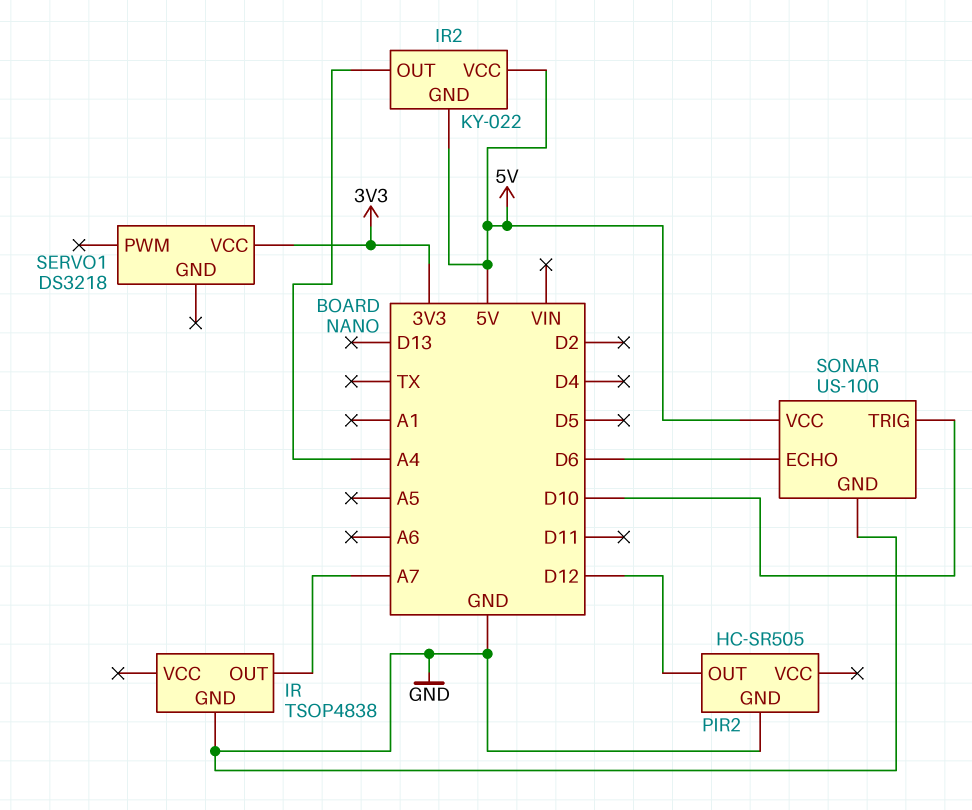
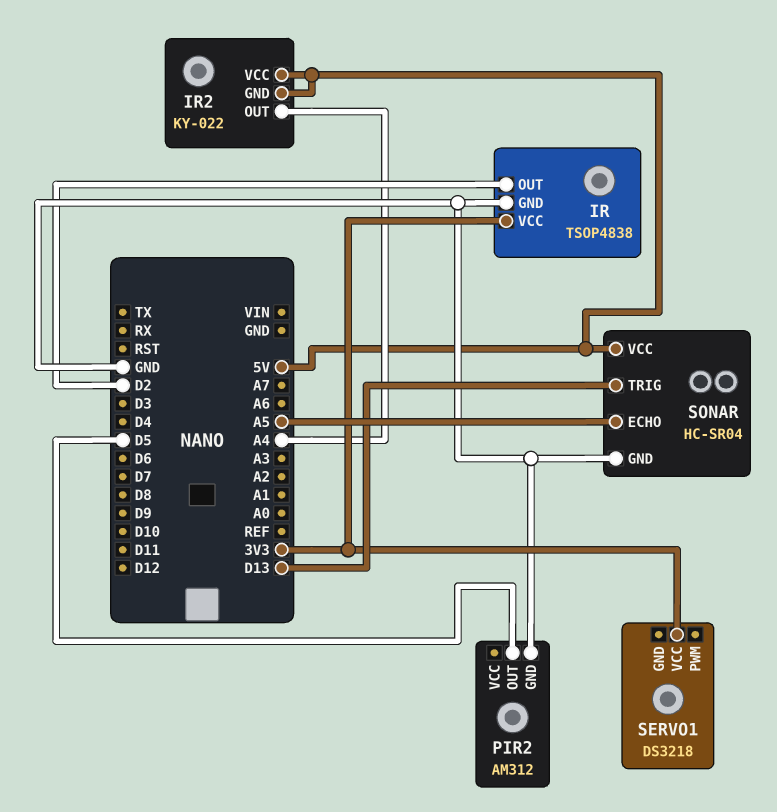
IR pin OUT: A7 -> D2
IR pin VCC: none -> 3V3
PIR2: HC-SR505 -> AM312
PIR2 pin OUT: D12 -> D5
SONAR: US-100 -> HC-SR04
SONAR pin ECHO: D6 -> A5
SONAR pin TRIG: D10 -> D13

